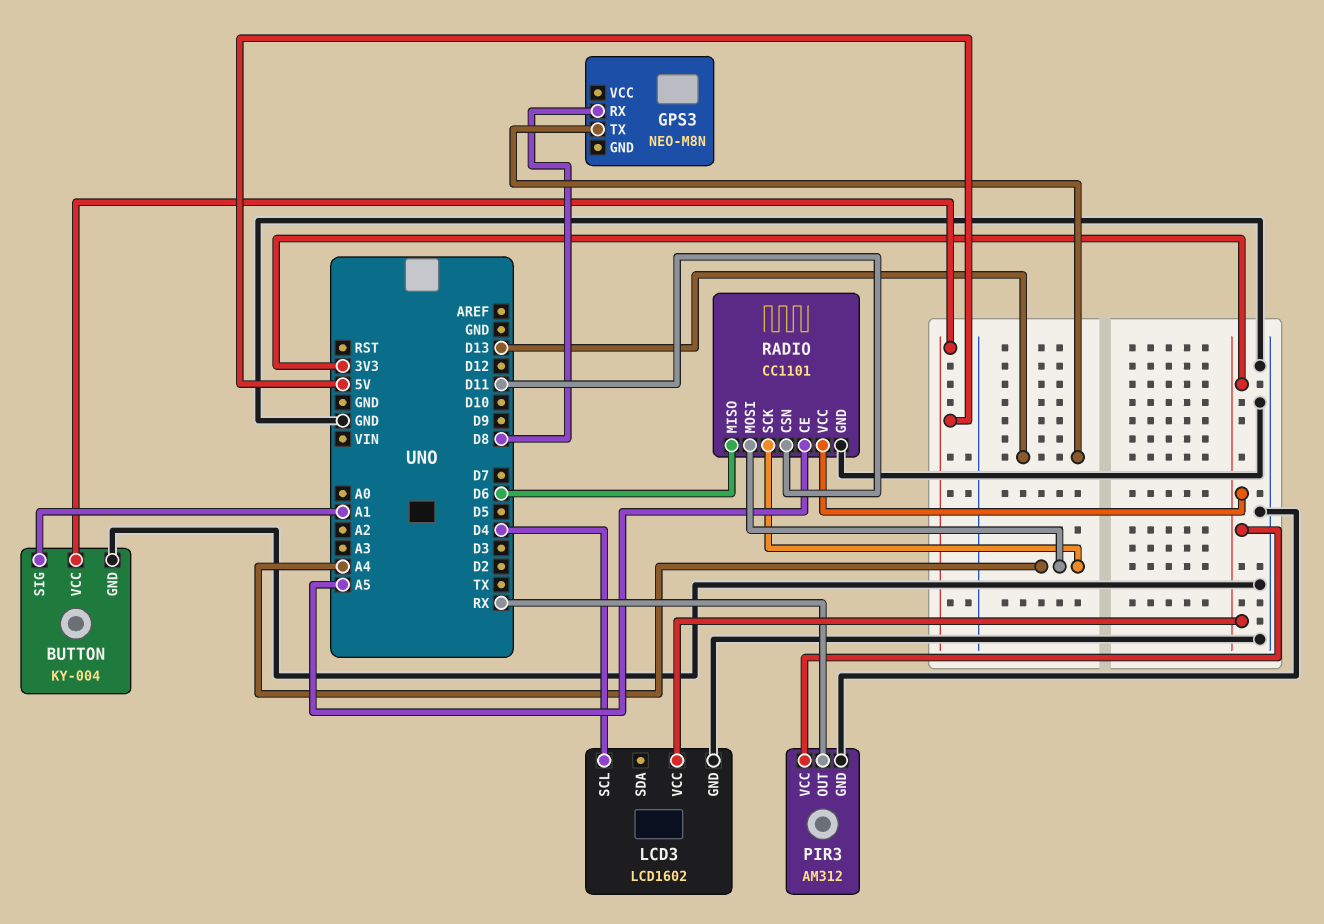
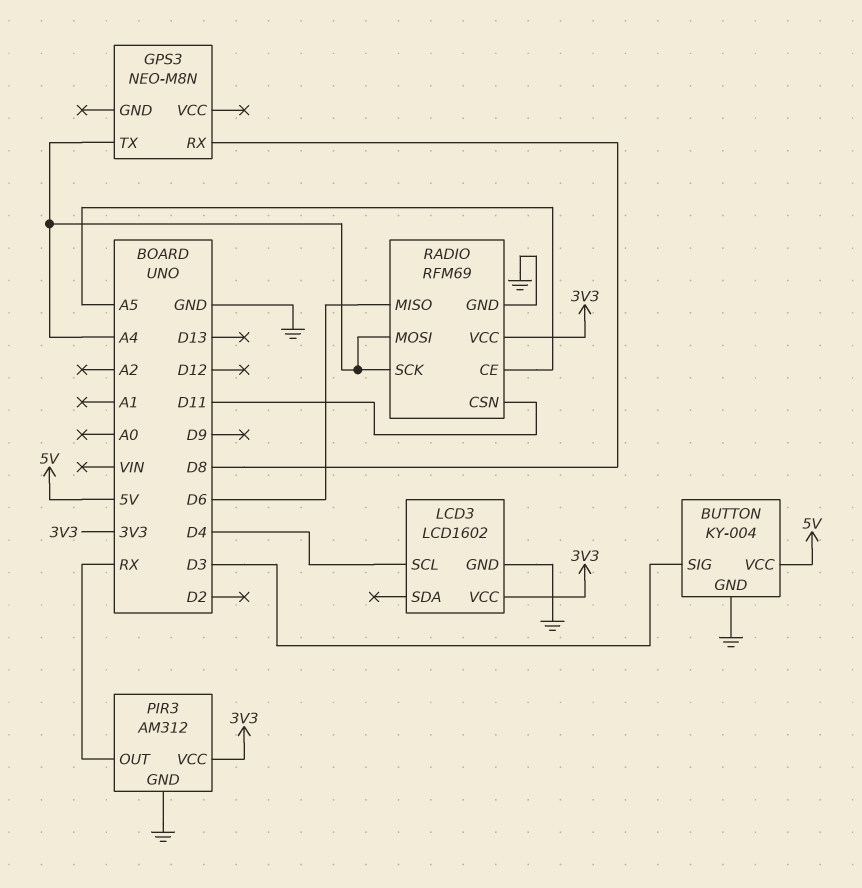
BUTTON pin SIG: A1 -> D3
GPS3 pin TX: D13 -> A4
RADIO: CC1101 -> RFM69

